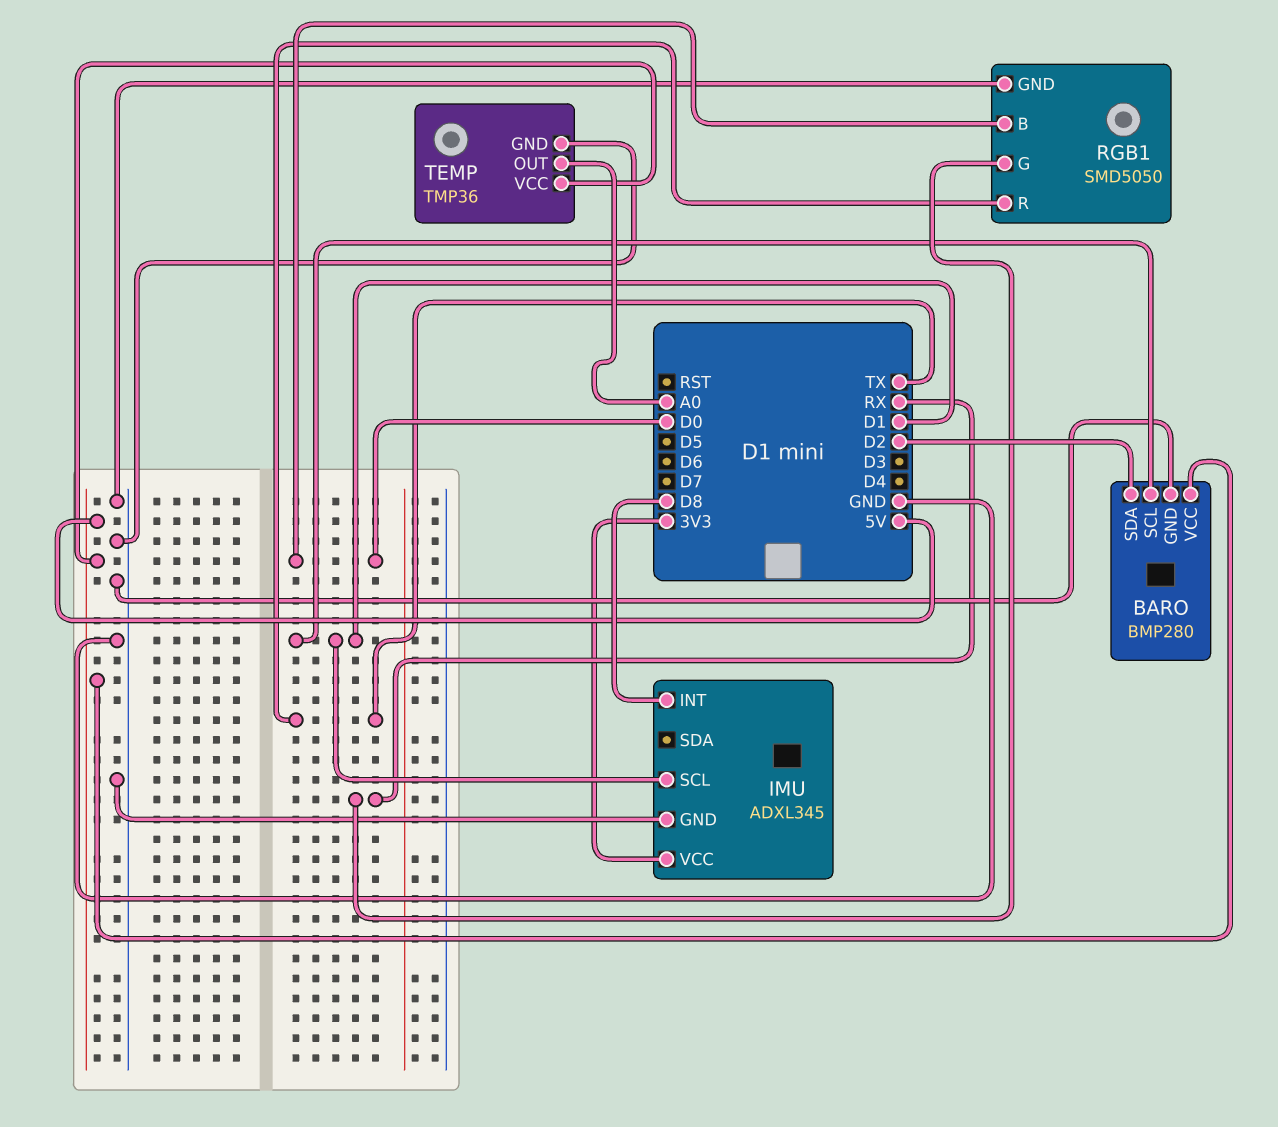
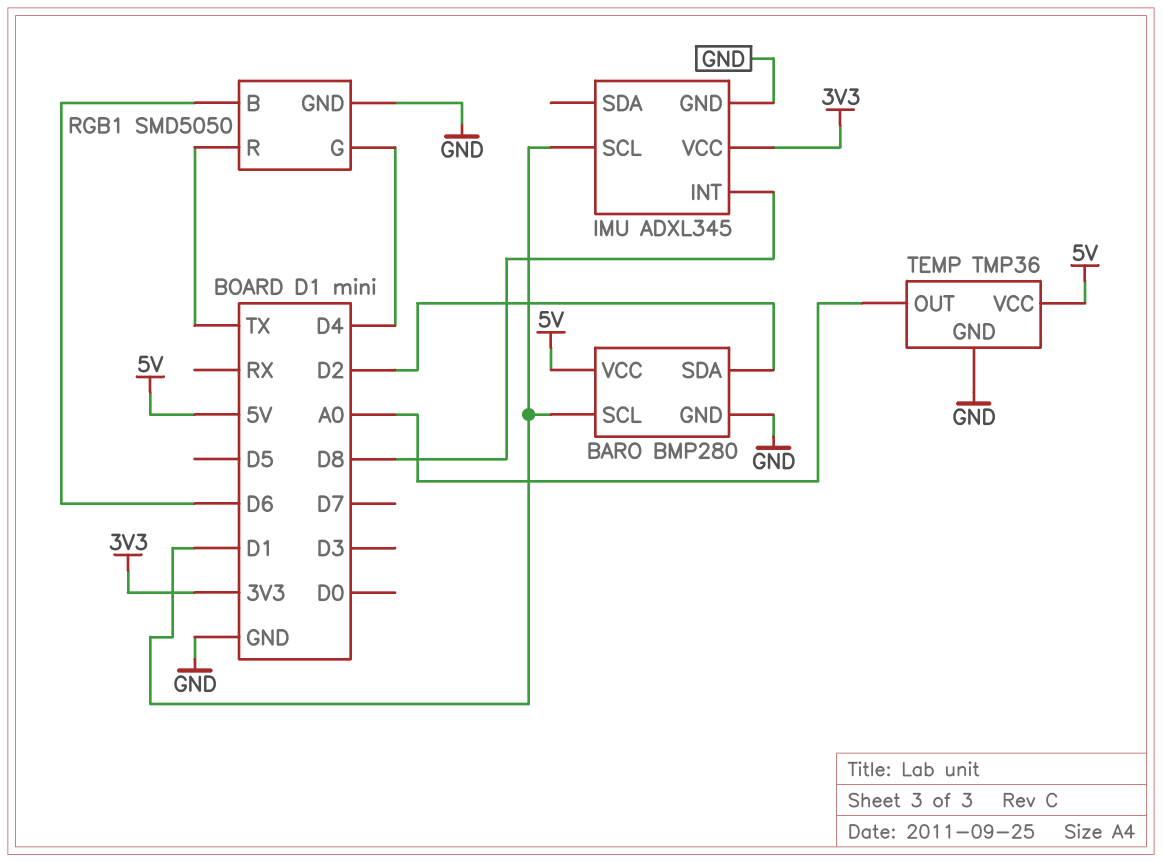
RGB1 pin B: D0 -> D6
RGB1 pin G: RX -> D4

